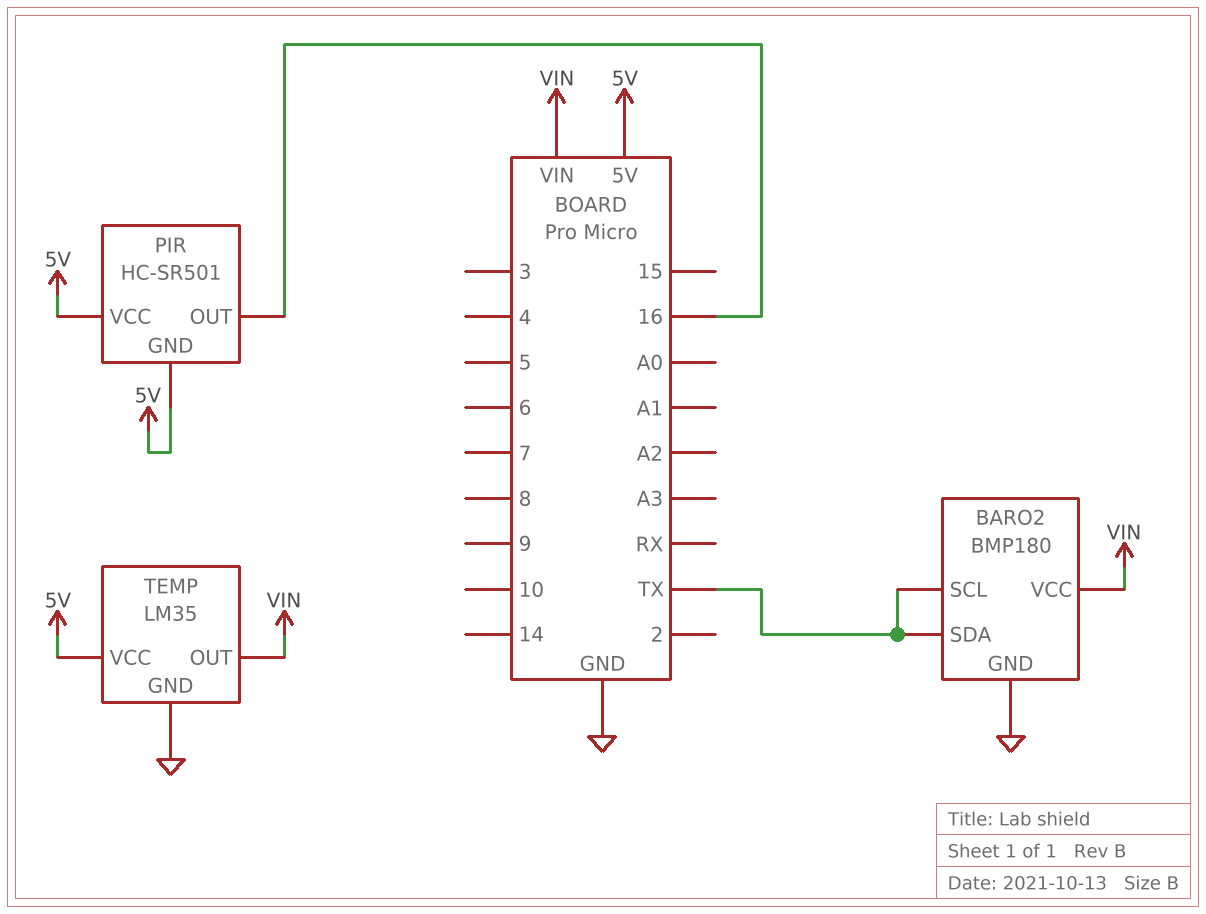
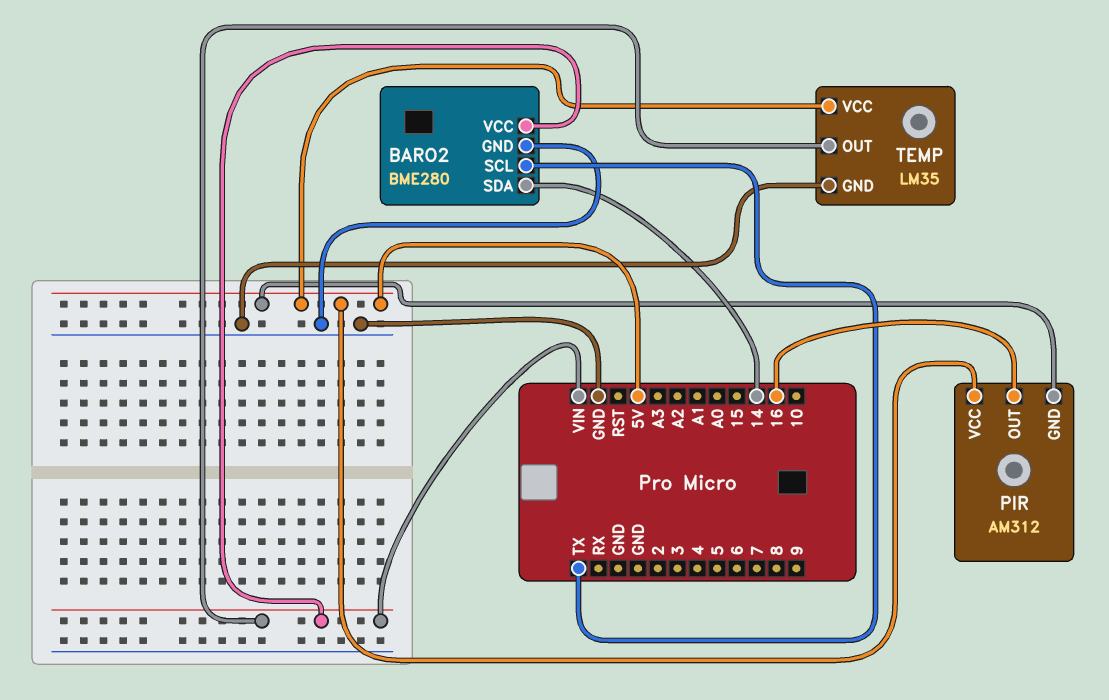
BARO2: BMP180 -> BME280
BARO2 pin SDA: TX -> 14
PIR: HC-SR501 -> AM312

